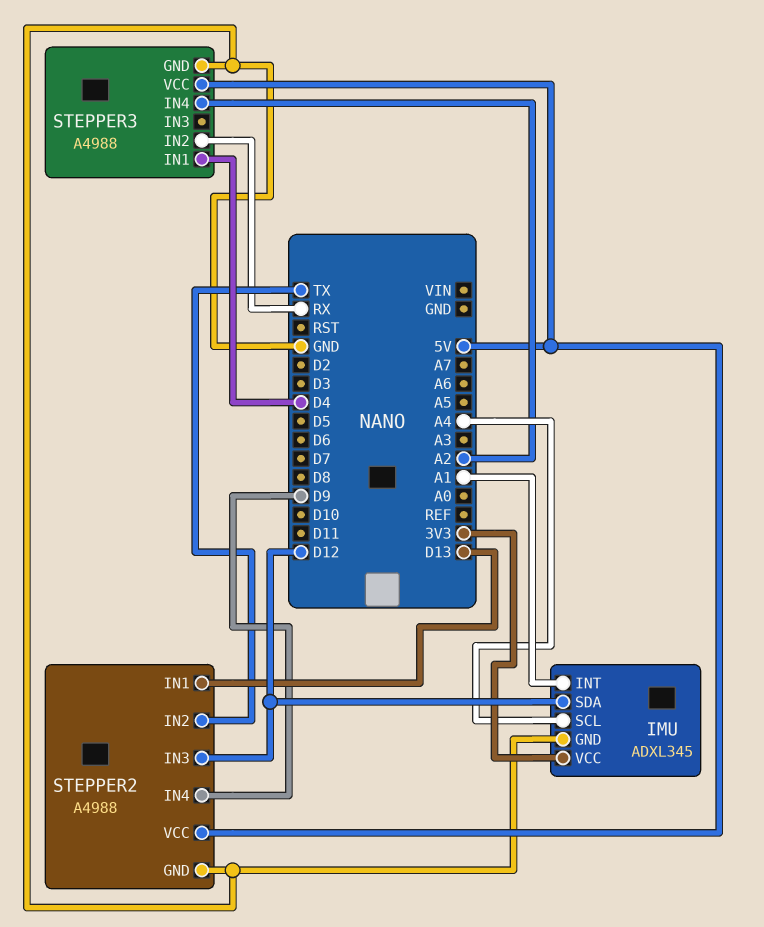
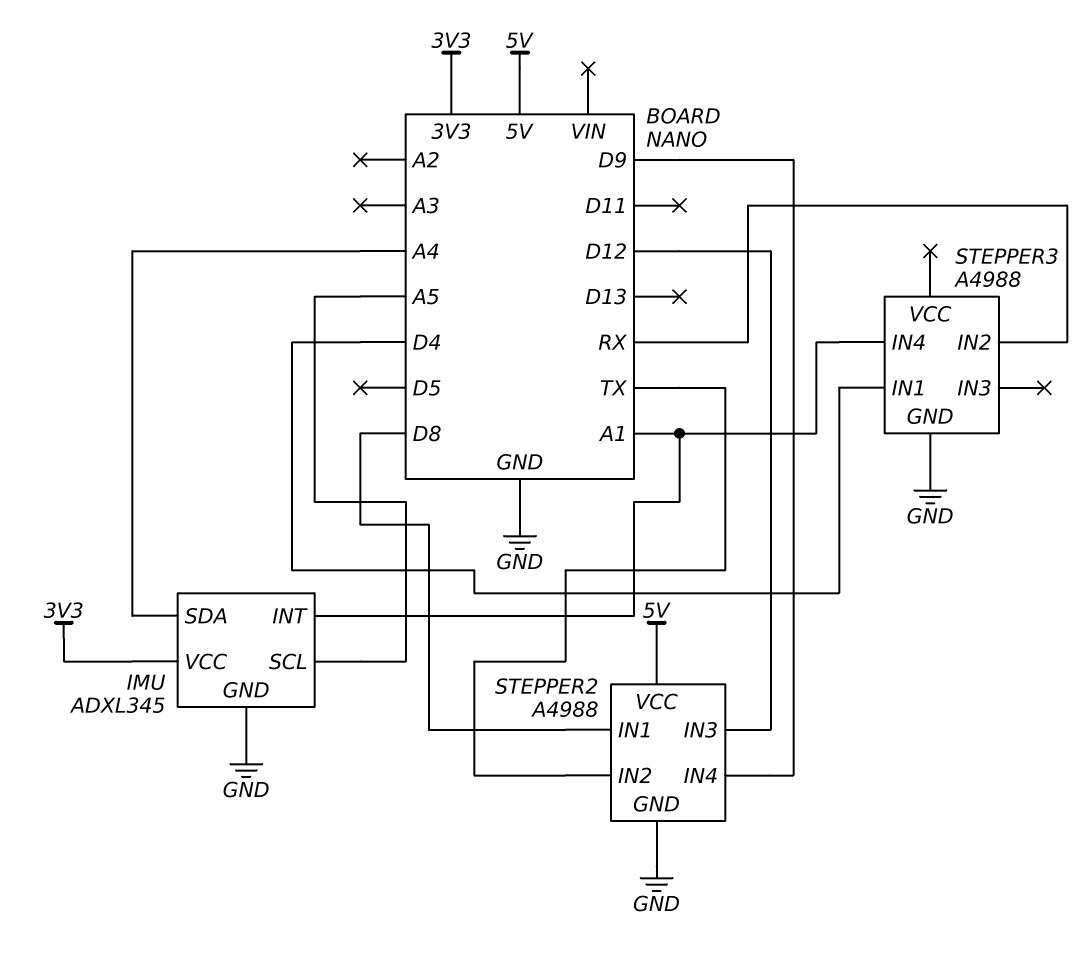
IMU pin SCL: A4 -> A5
IMU pin SDA: D12 -> A4
STEPPER2 pin IN1: D13 -> D8
STEPPER3 pin IN4: A2 -> A1
STEPPER3 pin VCC: 5V -> none

